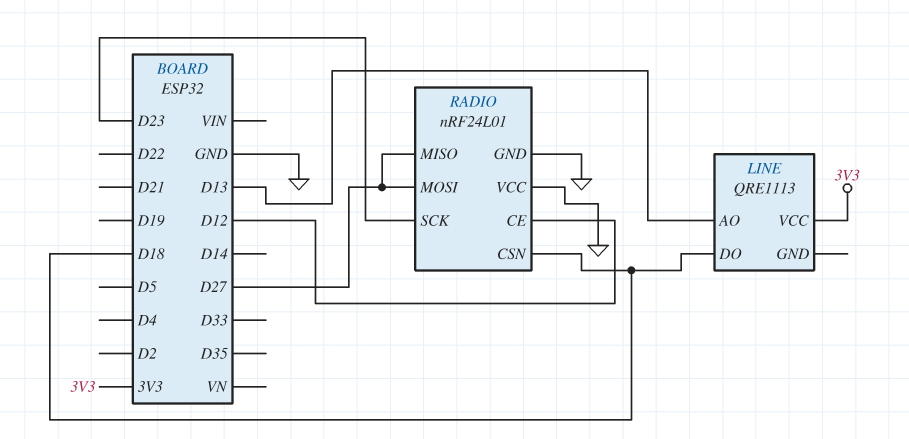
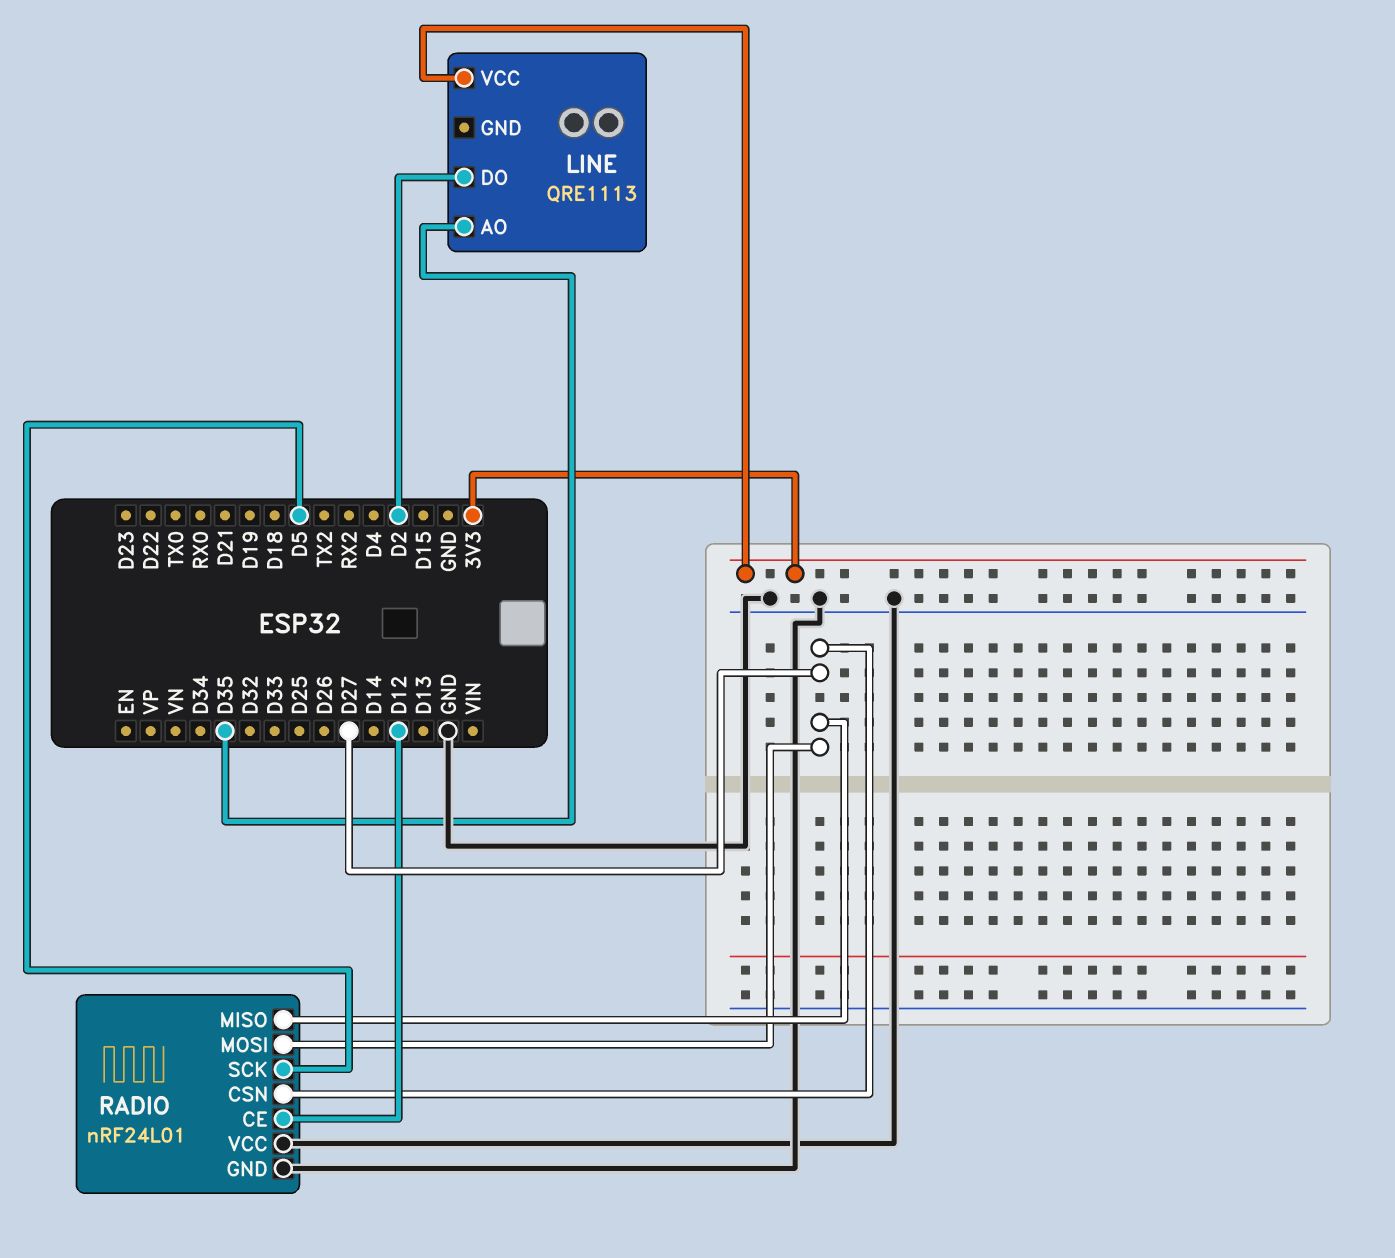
LINE pin AO: D13 -> D35
LINE pin DO: D18 -> D2
RADIO pin CSN: D18 -> D27
RADIO pin SCK: D23 -> D5

